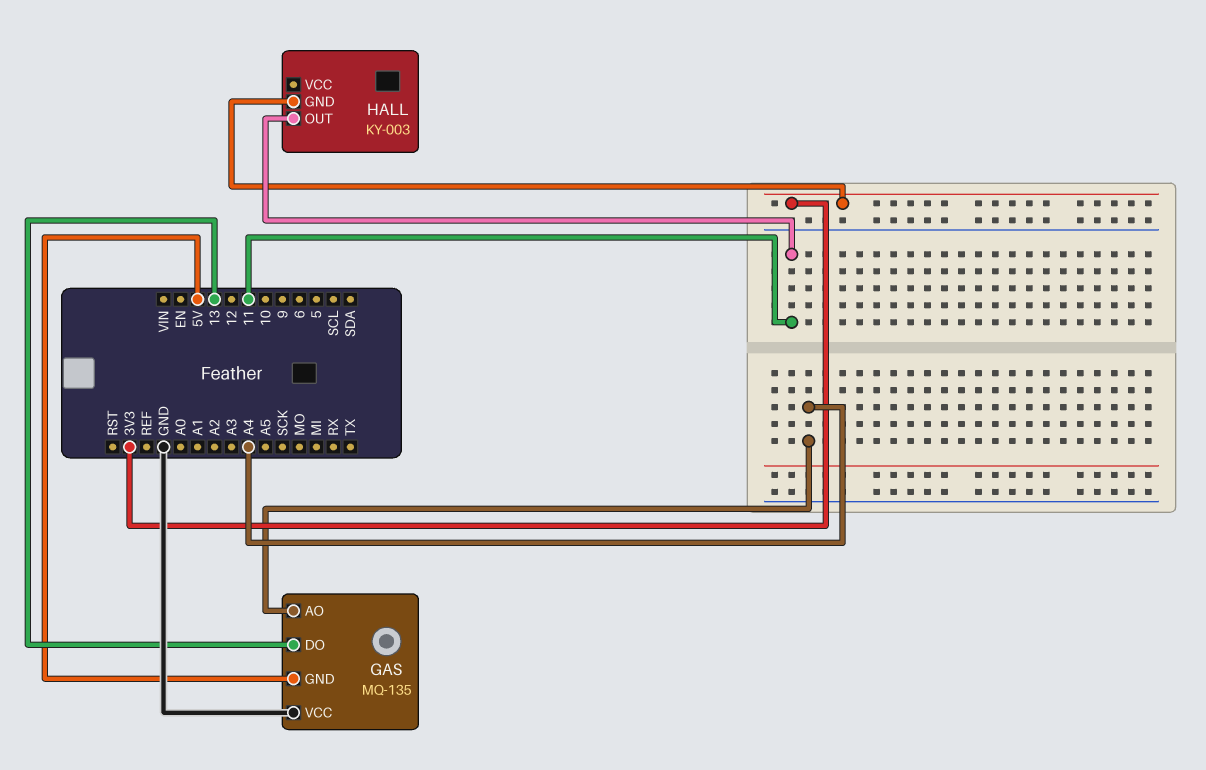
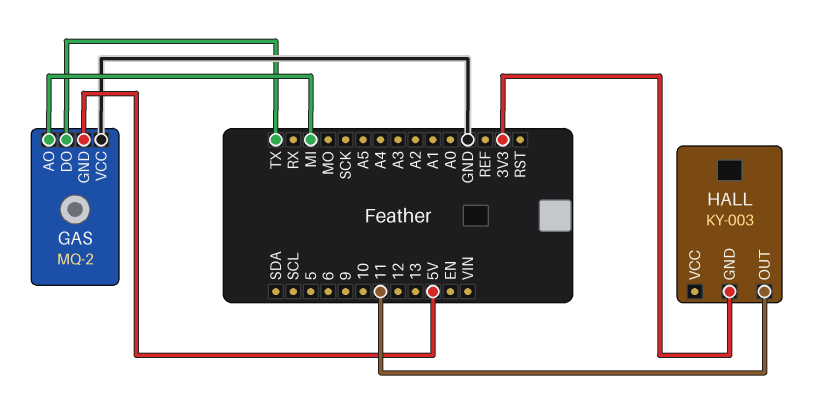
GAS: MQ-135 -> MQ-2
GAS pin AO: A4 -> MI
GAS pin DO: 13 -> TX

